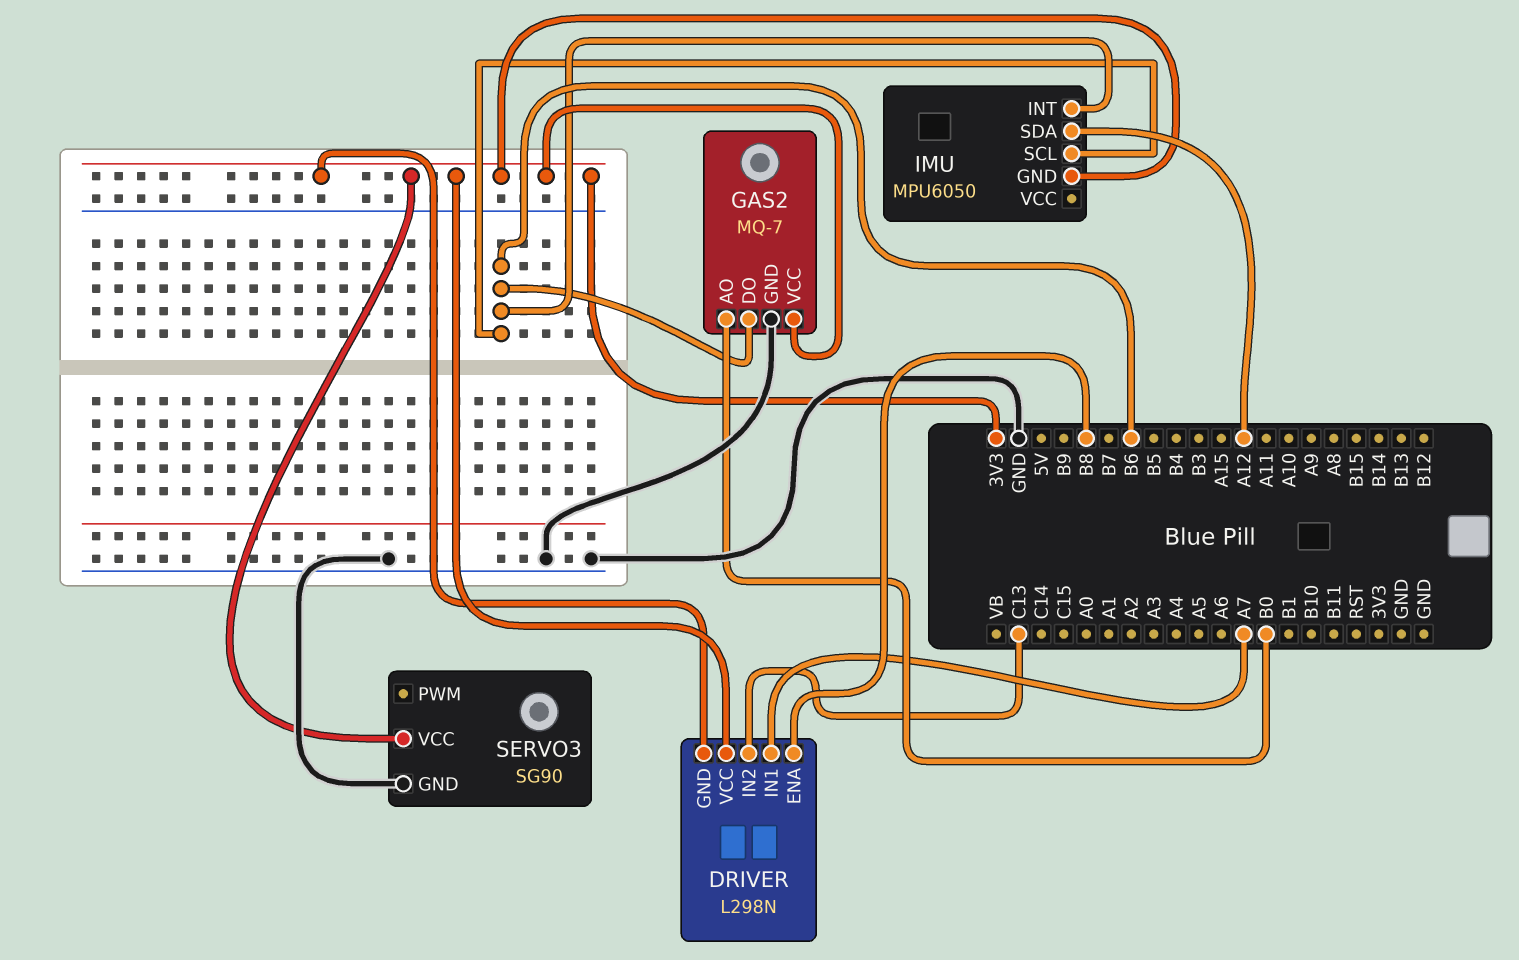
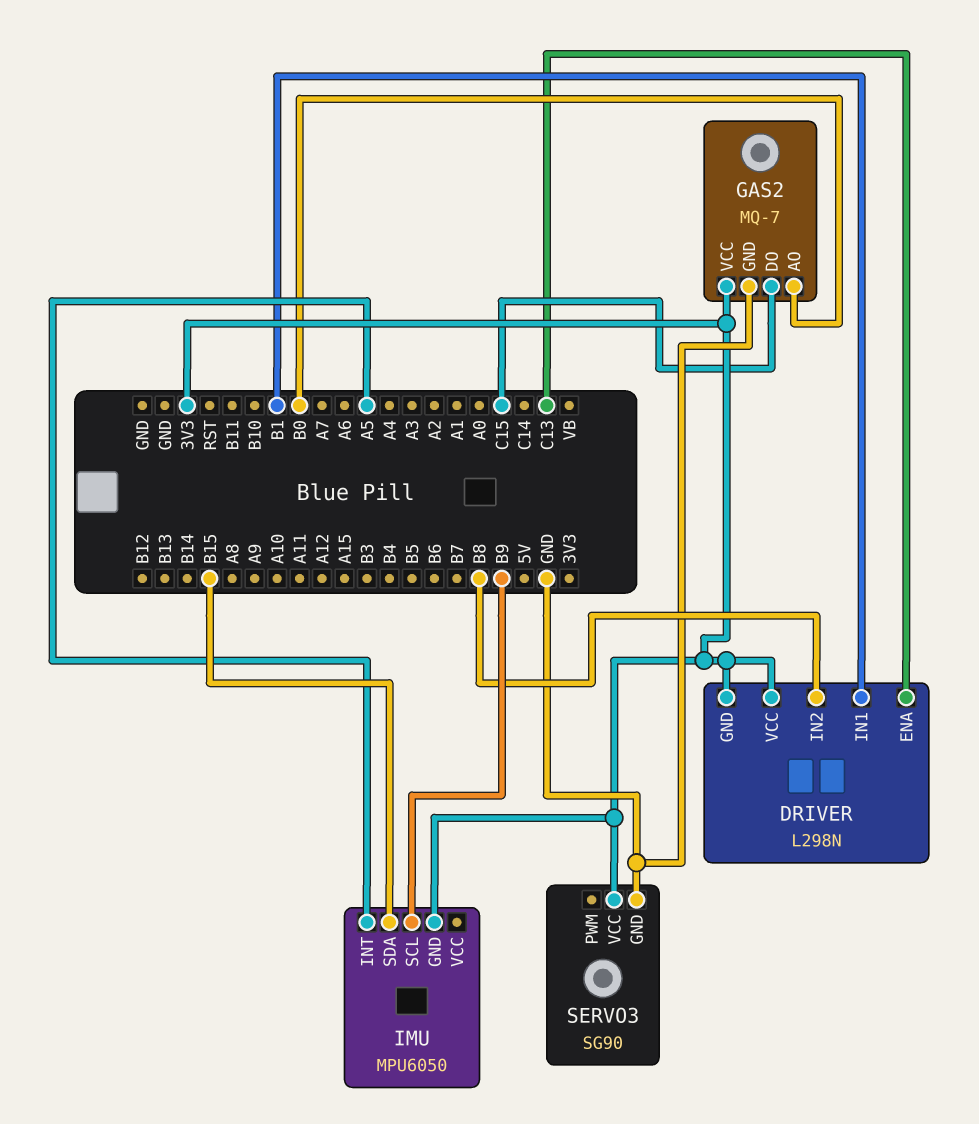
DRIVER pin ENA: B8 -> C13
DRIVER pin IN1: A7 -> B1
DRIVER pin IN2: C13 -> B8
GAS2 pin DO: B6 -> C15
IMU pin INT: B6 -> A5
IMU pin SCL: B6 -> B9
IMU pin SDA: A12 -> B15

